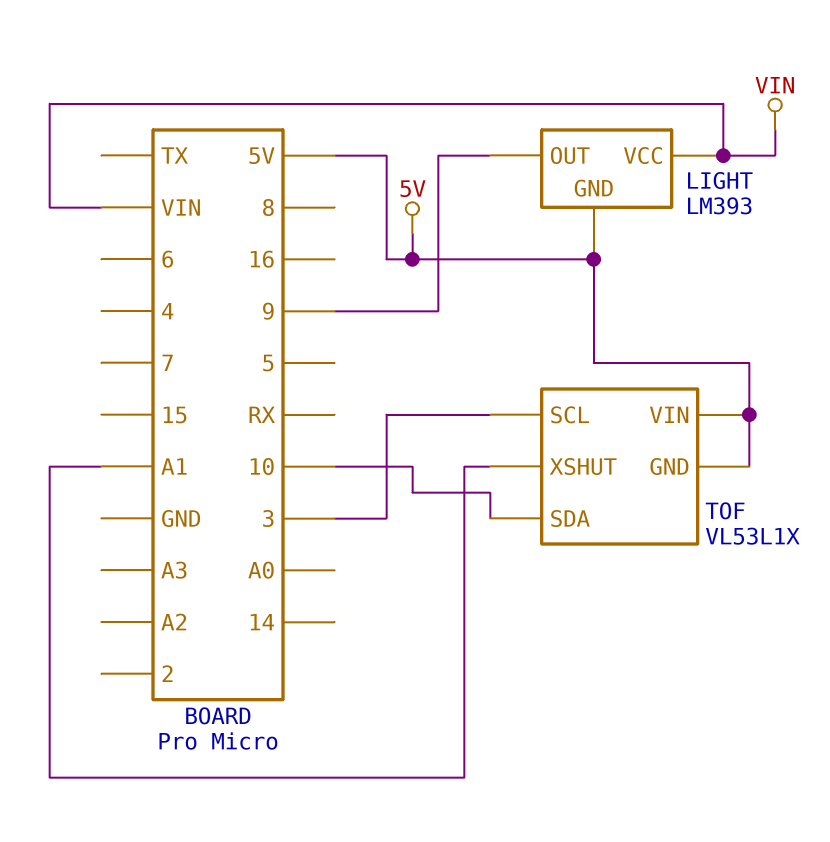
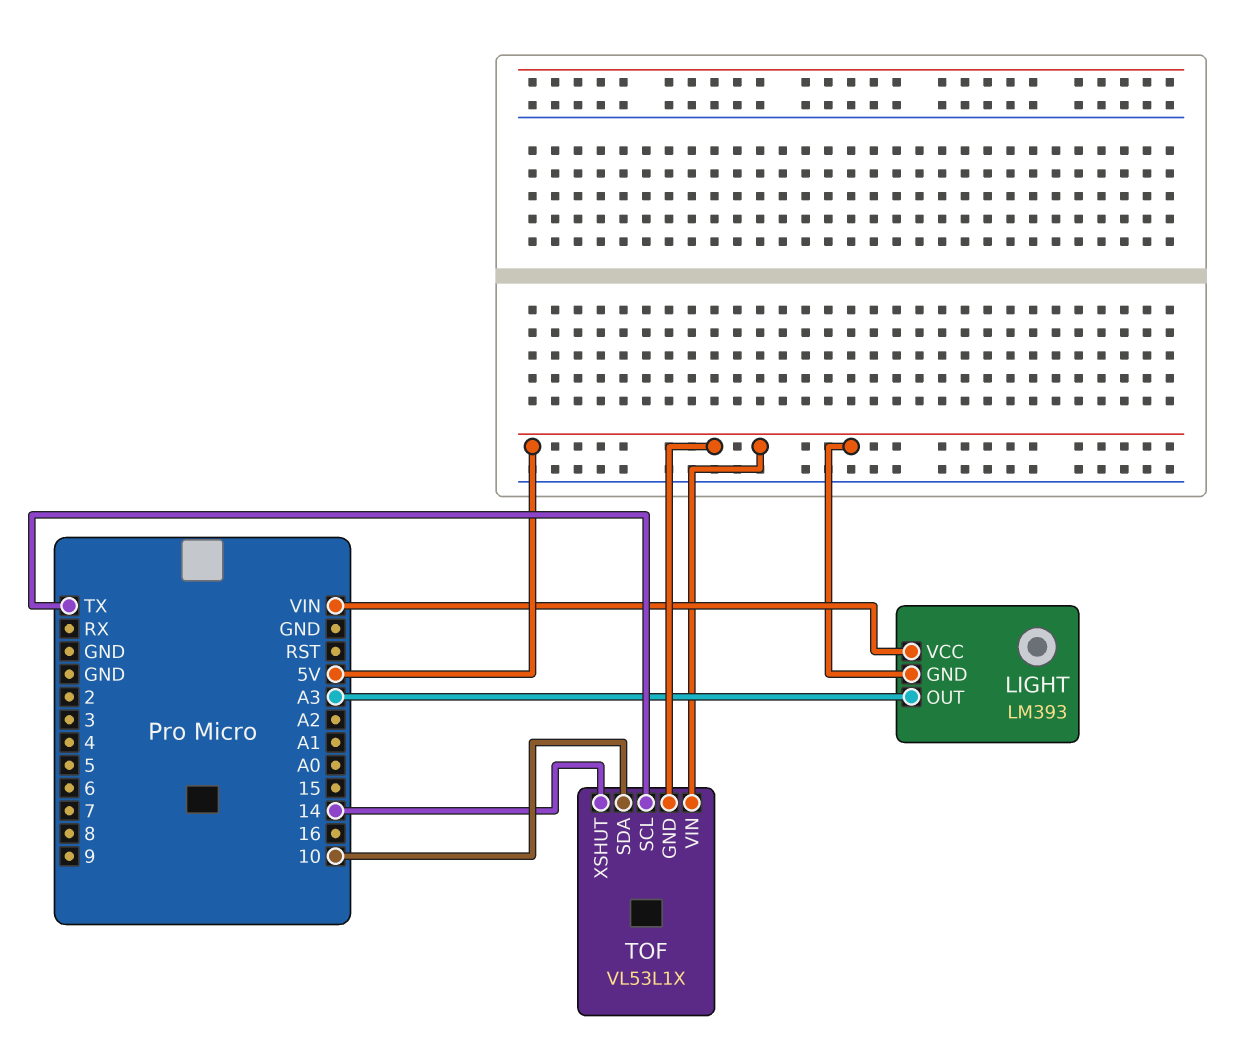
LIGHT pin OUT: 9 -> A3
TOF pin SCL: 3 -> TX
TOF pin XSHUT: A1 -> 14

